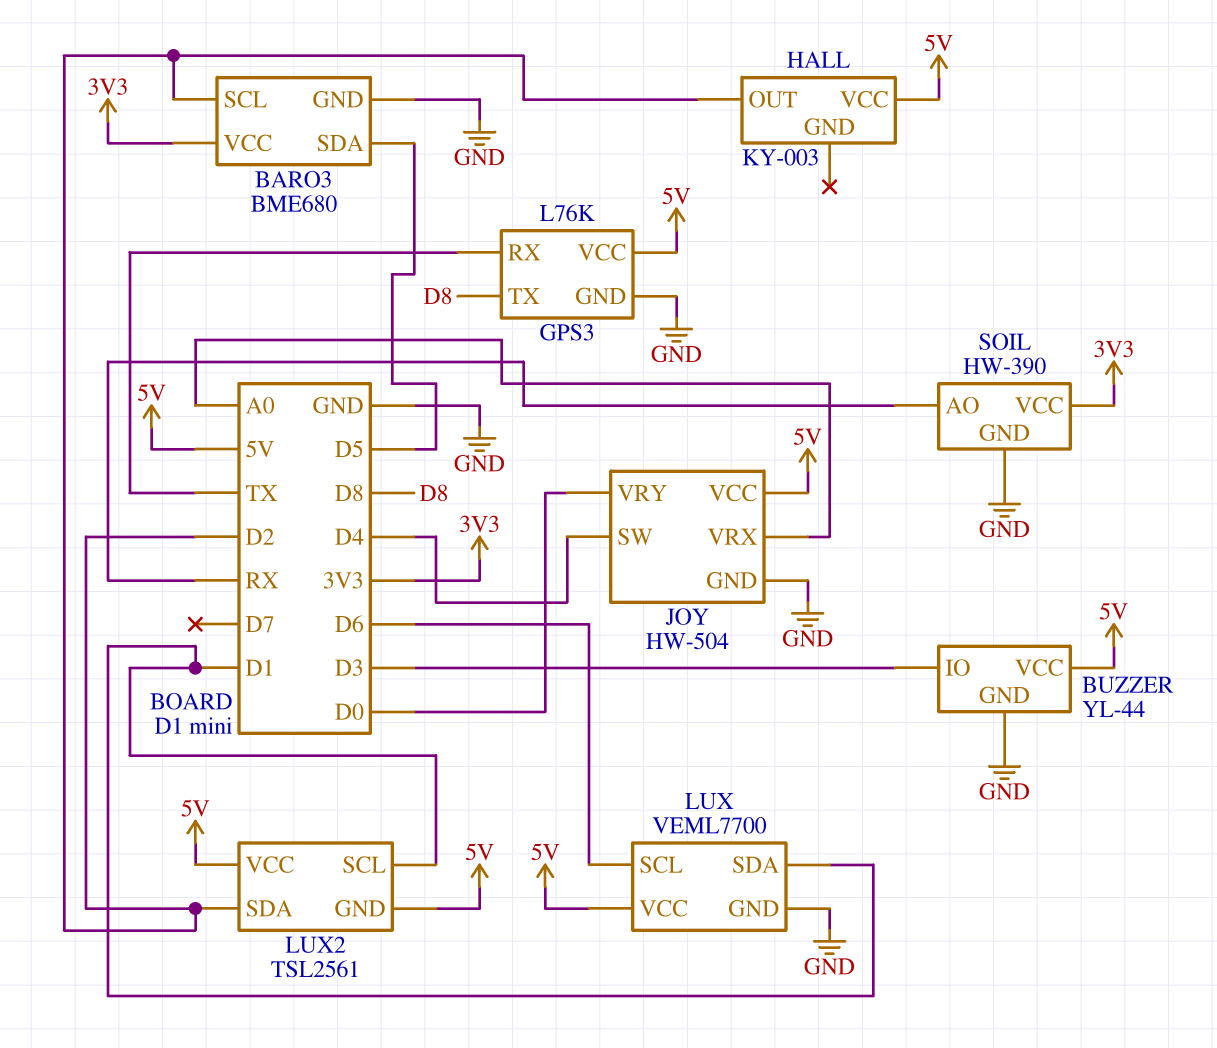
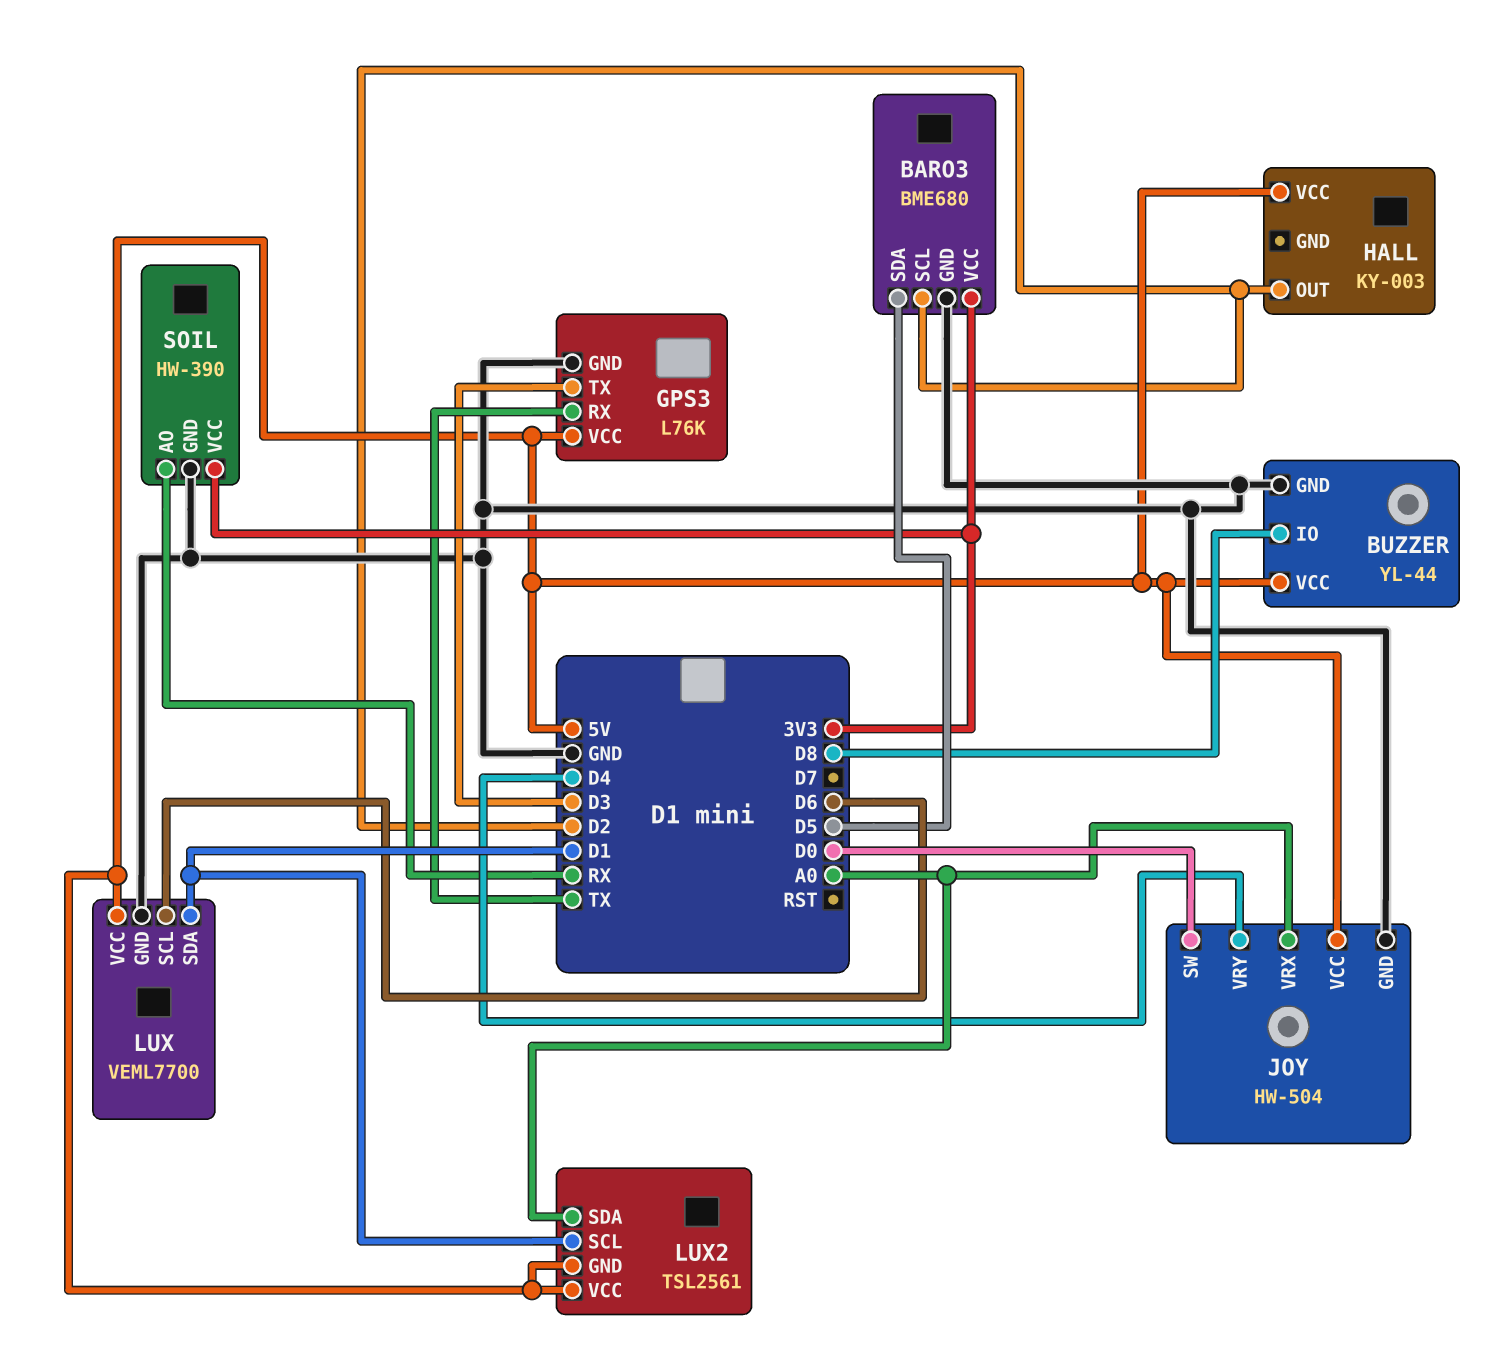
BUZZER pin IO: D3 -> D8
GPS3 pin TX: D8 -> D3
JOY pin SW: D4 -> D0
JOY pin VRY: D0 -> D4
LUX2 pin SDA: D2 -> A0

